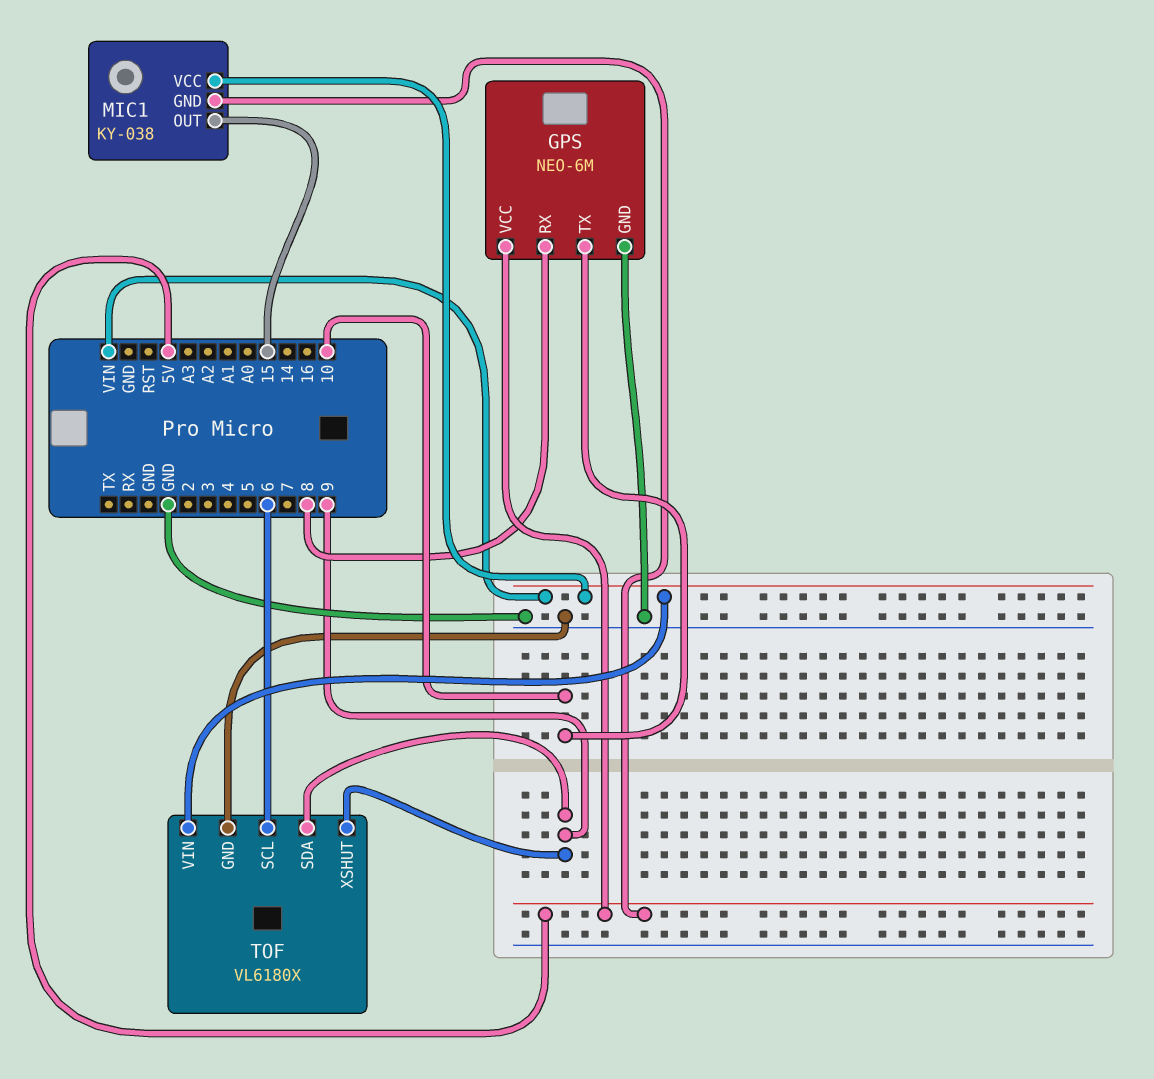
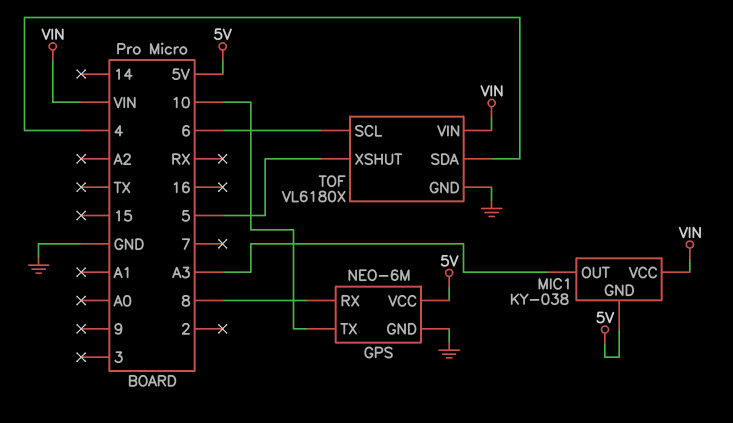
MIC1 pin OUT: 15 -> A3
TOF pin SDA: 9 -> 4
TOF pin XSHUT: 9 -> 5

